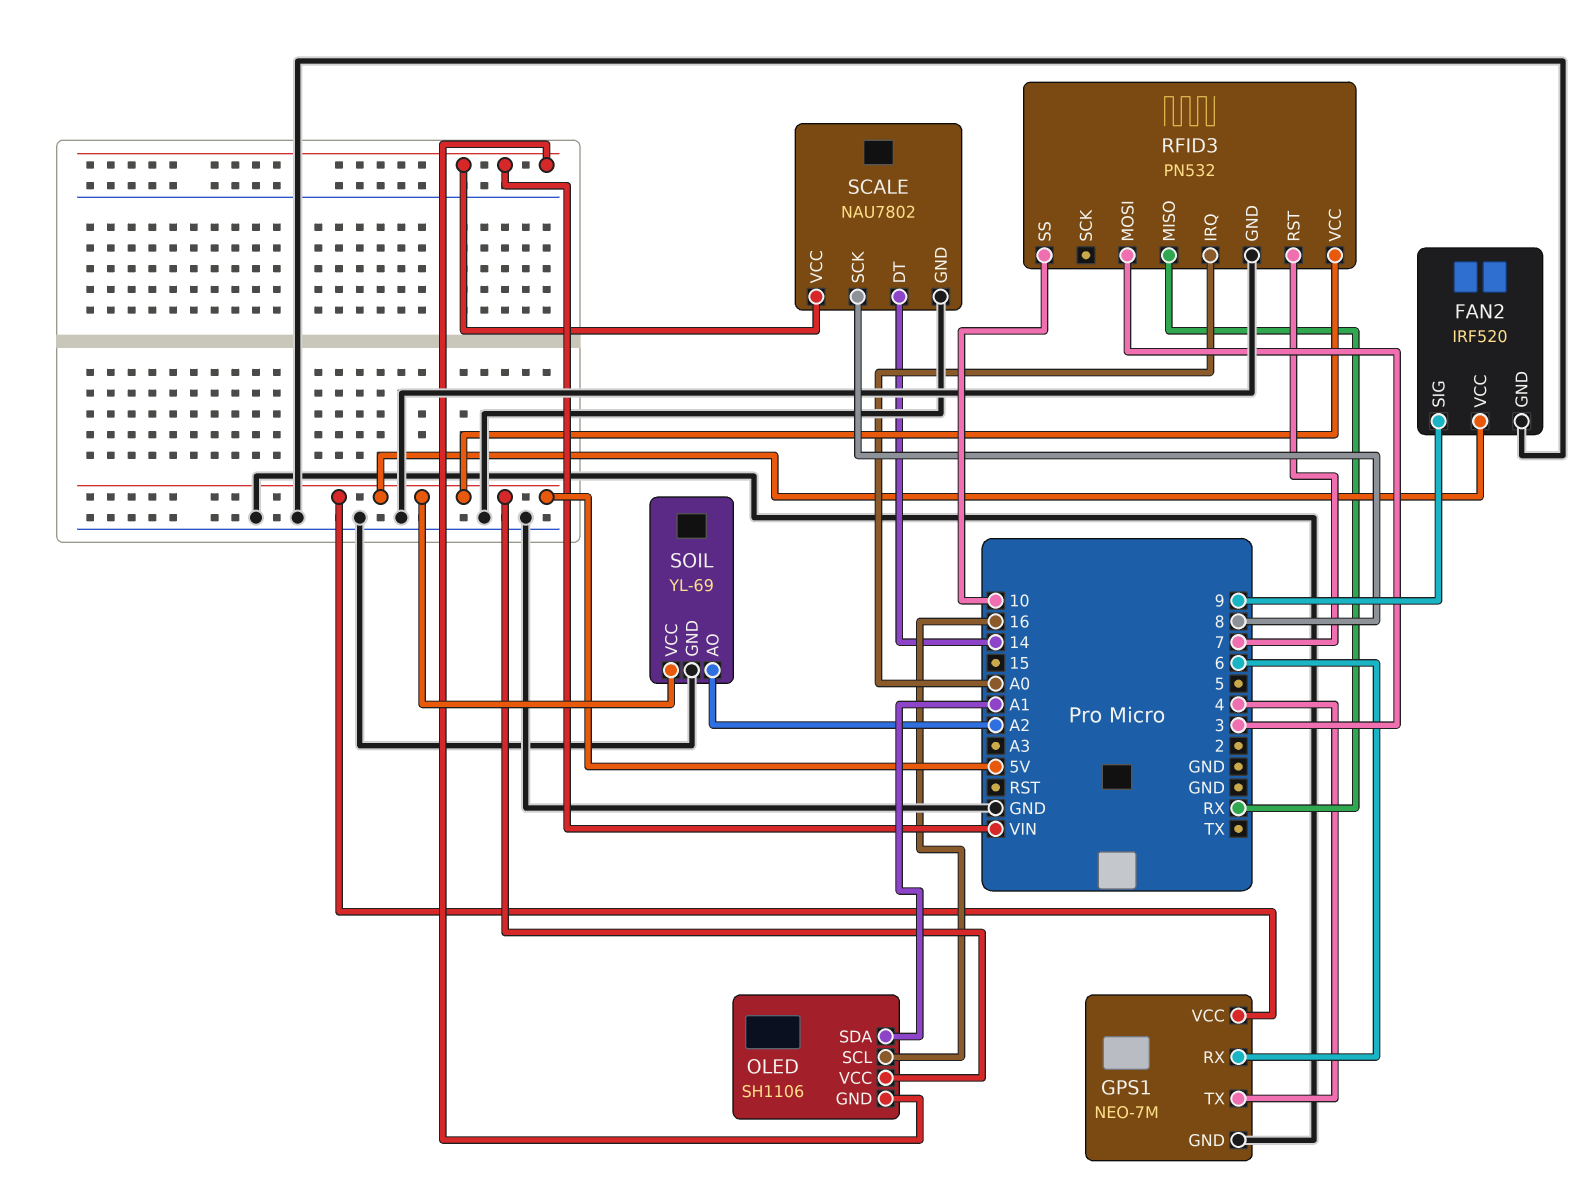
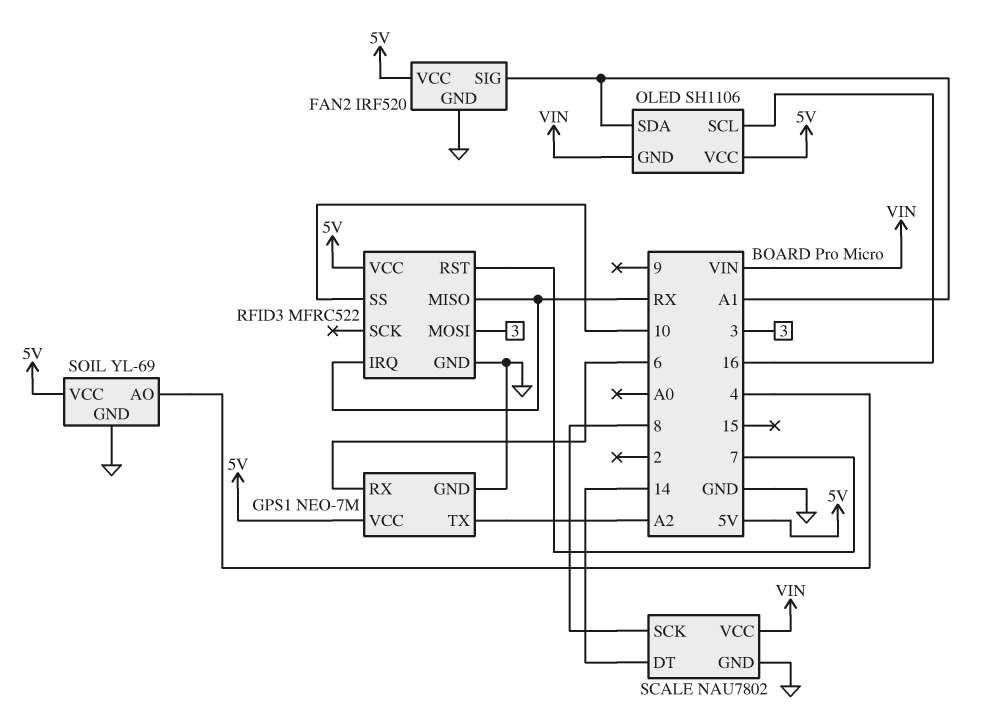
FAN2 pin SIG: 9 -> A1
GPS1 pin TX: 4 -> A2
RFID3: PN532 -> MFRC522
RFID3 pin IRQ: A0 -> RX
SOIL pin AO: A2 -> 4

